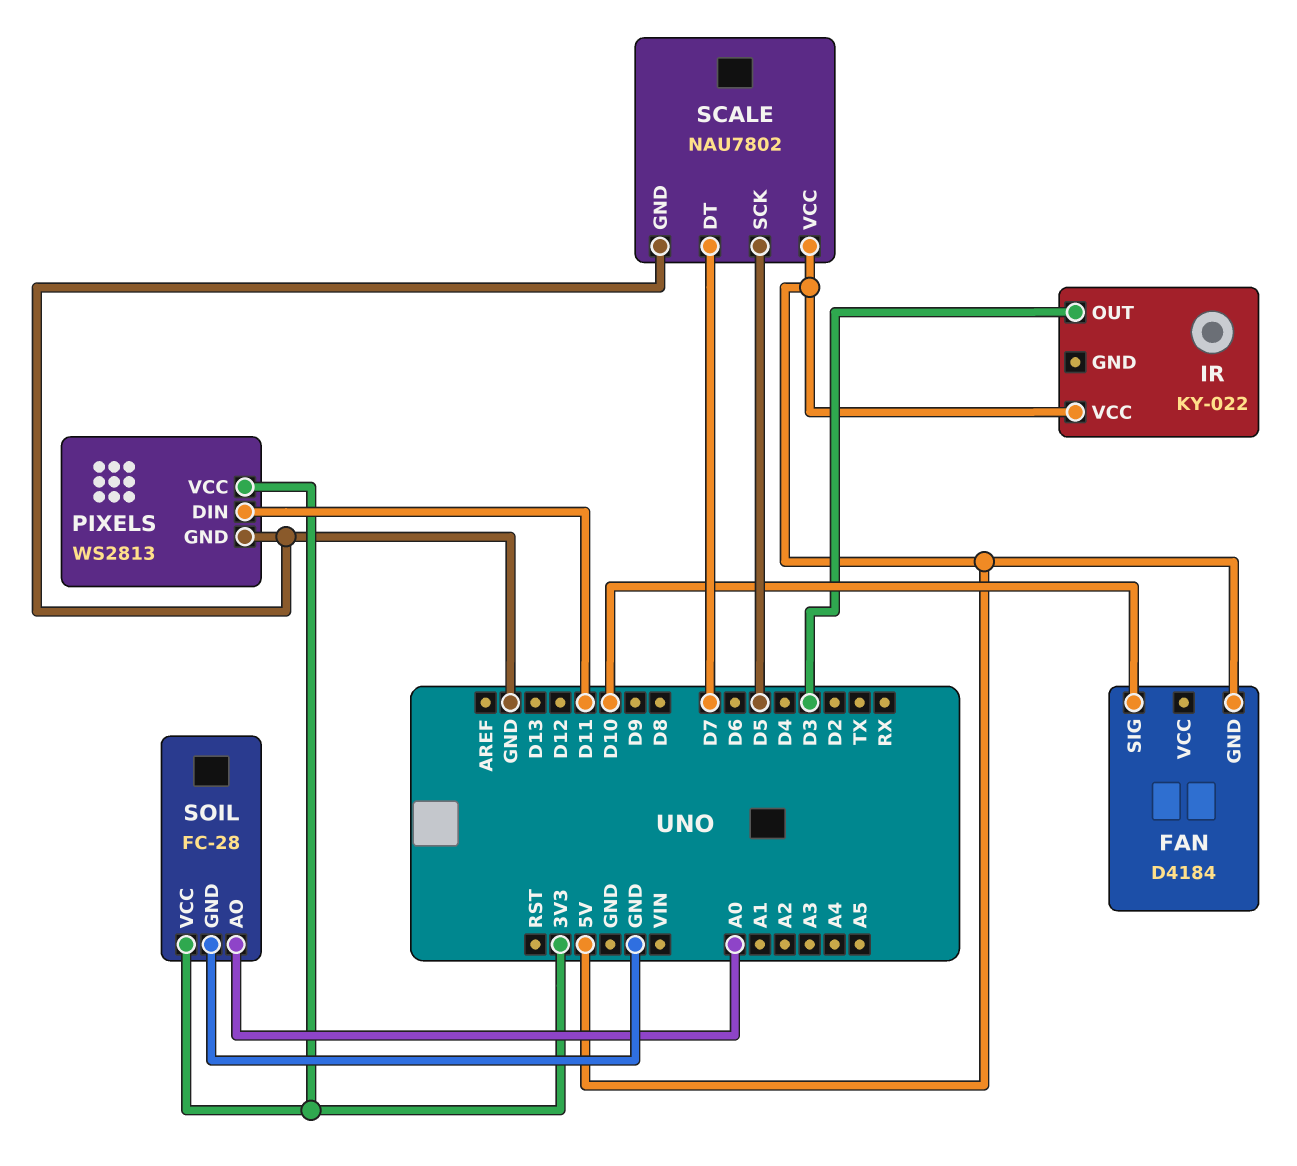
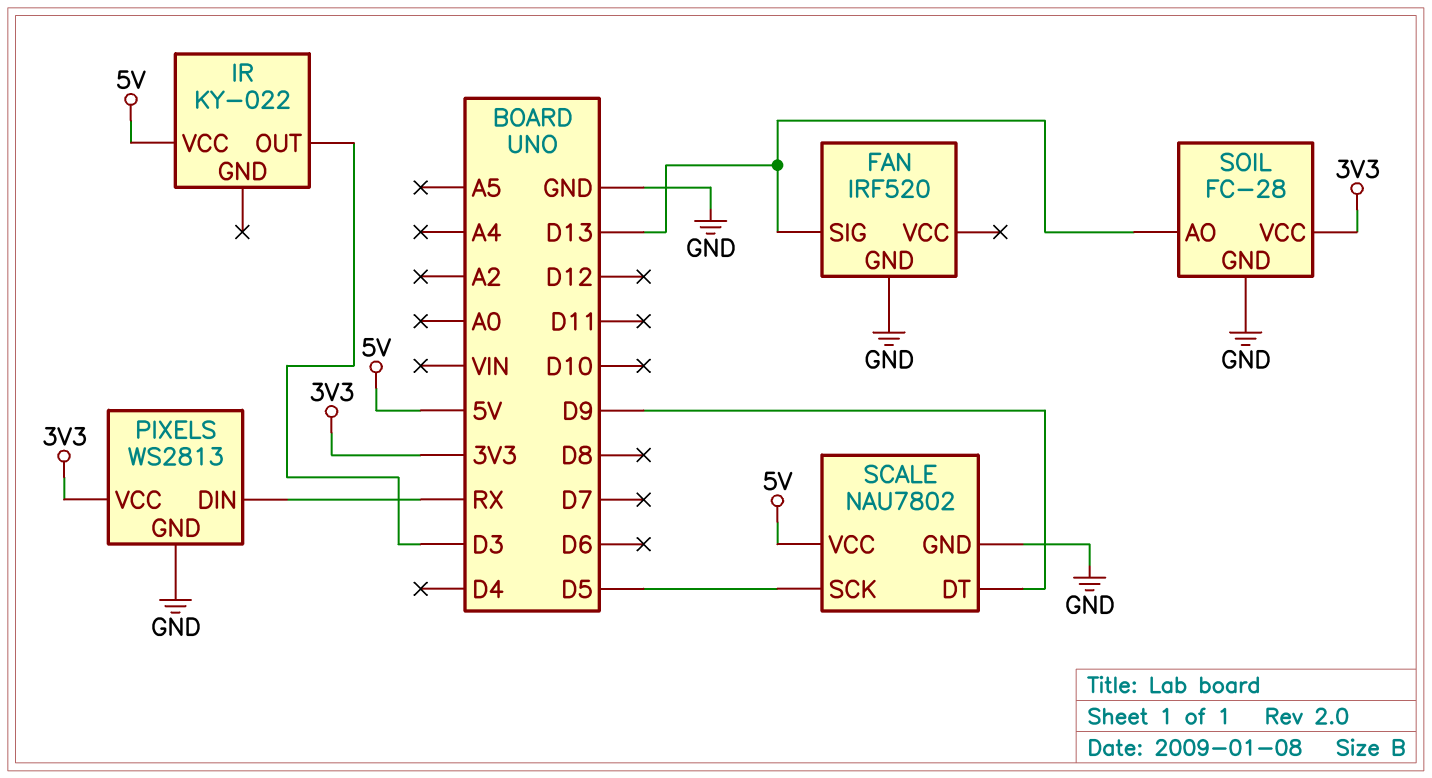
FAN: D4184 -> IRF520
FAN pin GND: 5V -> GND
FAN pin SIG: D10 -> D13
PIXELS pin DIN: D11 -> RX
SCALE pin DT: D7 -> D9
SOIL pin AO: A0 -> D13

